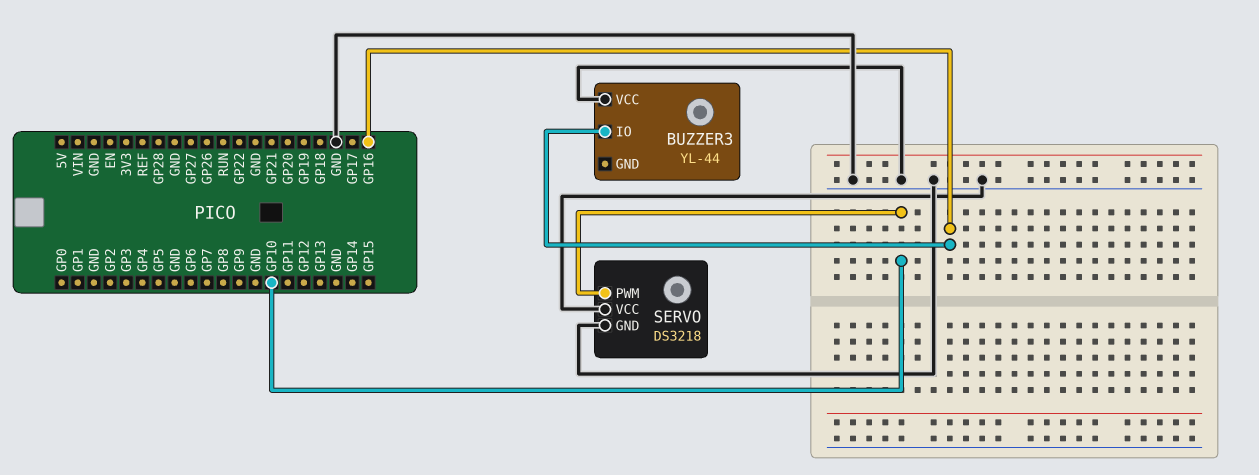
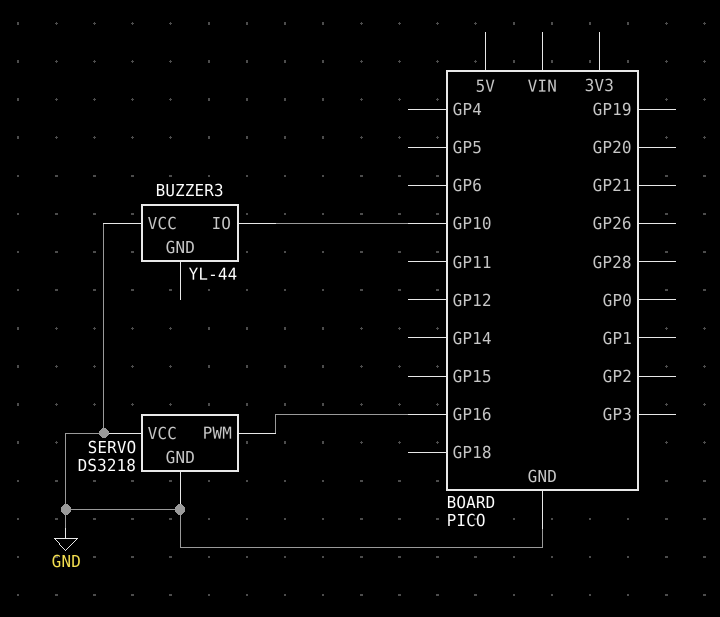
BUZZER3 pin IO: GP16 -> GP10
SERVO pin PWM: GP10 -> GP16

